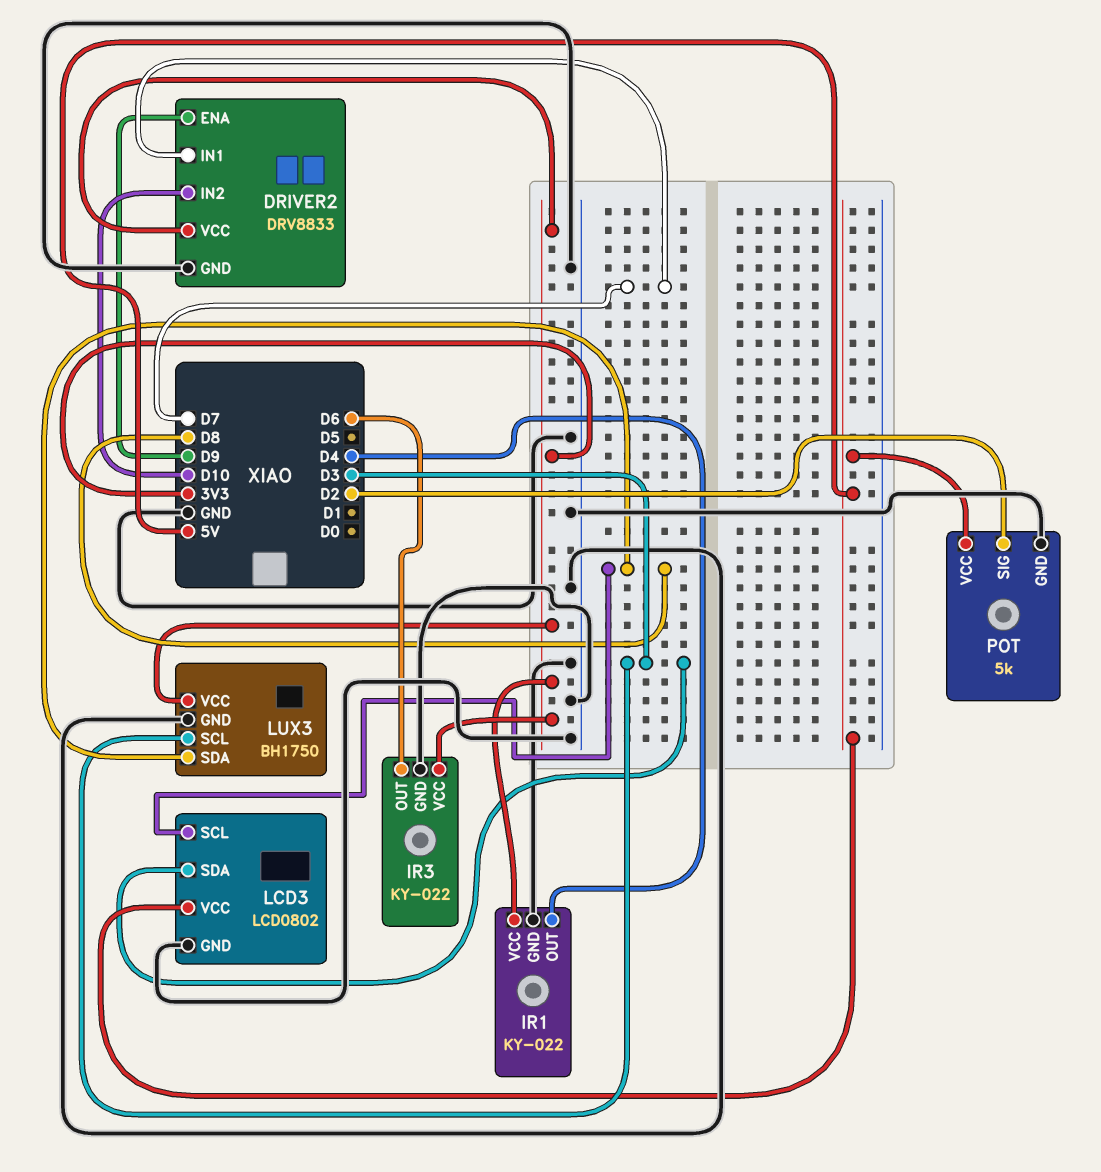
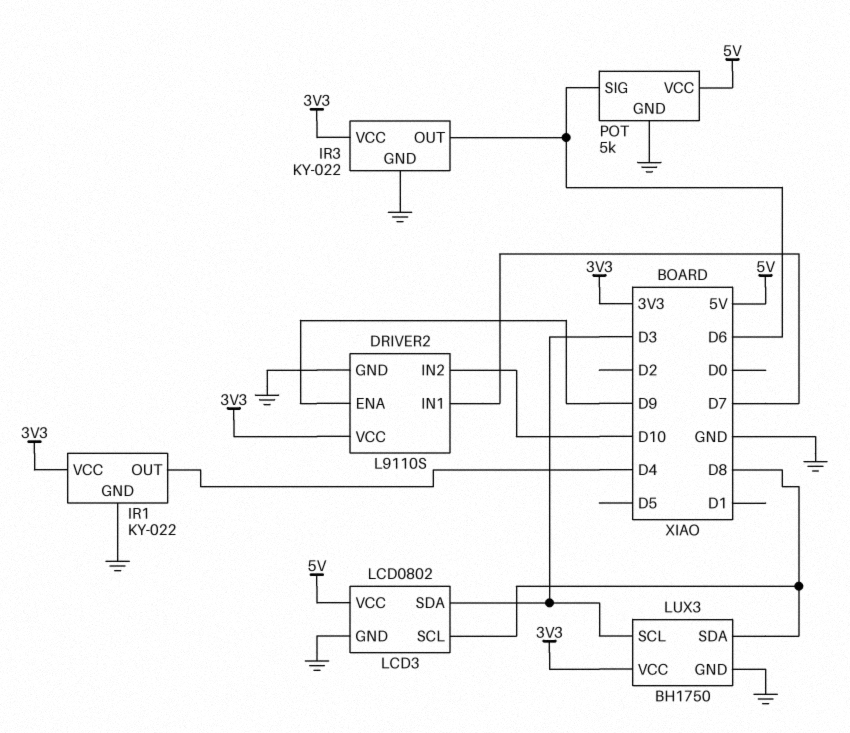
DRIVER2: DRV8833 -> L9110S
POT pin SIG: D2 -> D6

